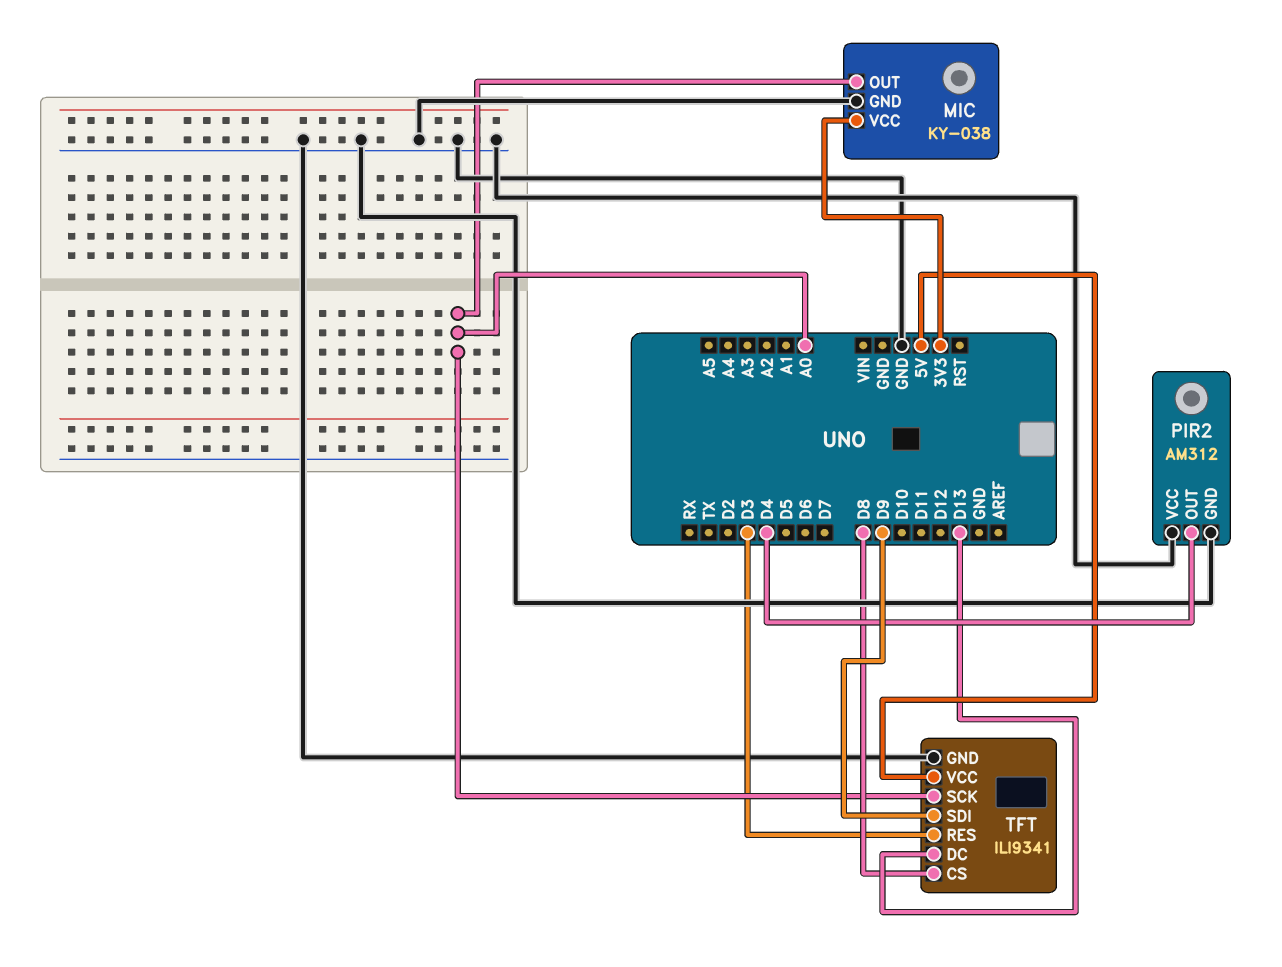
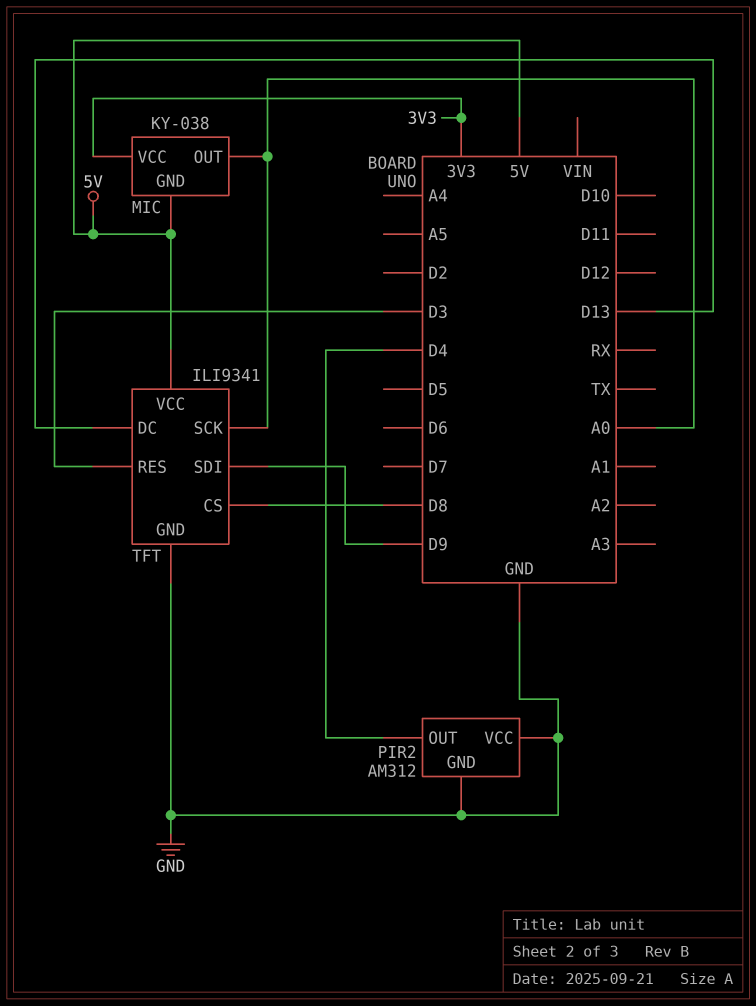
MIC pin GND: GND -> 5V

